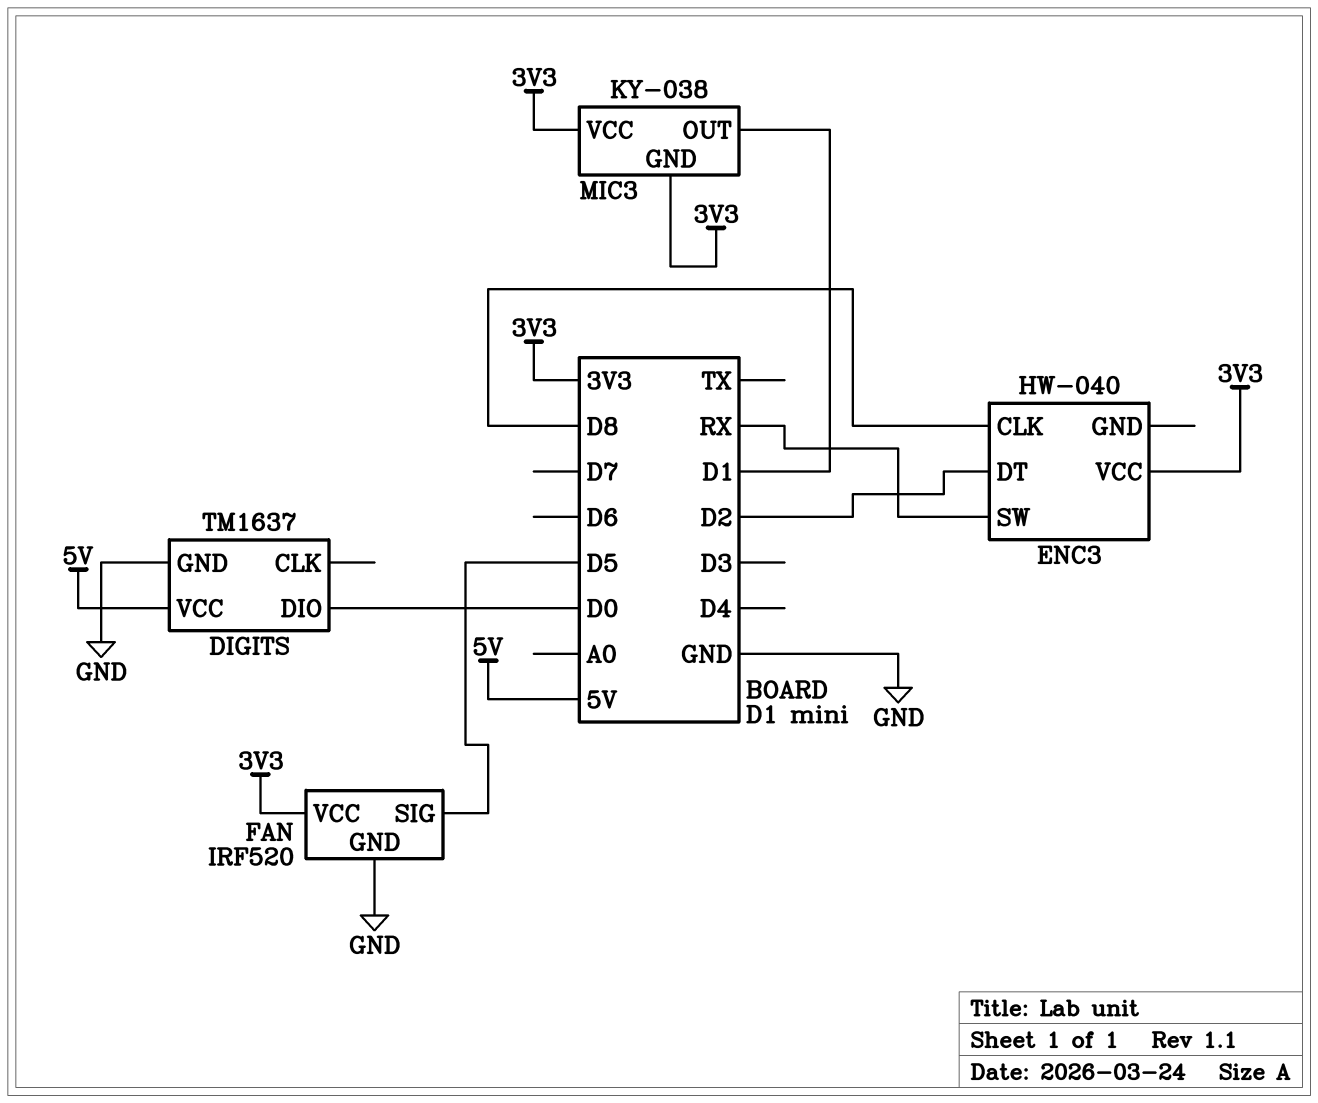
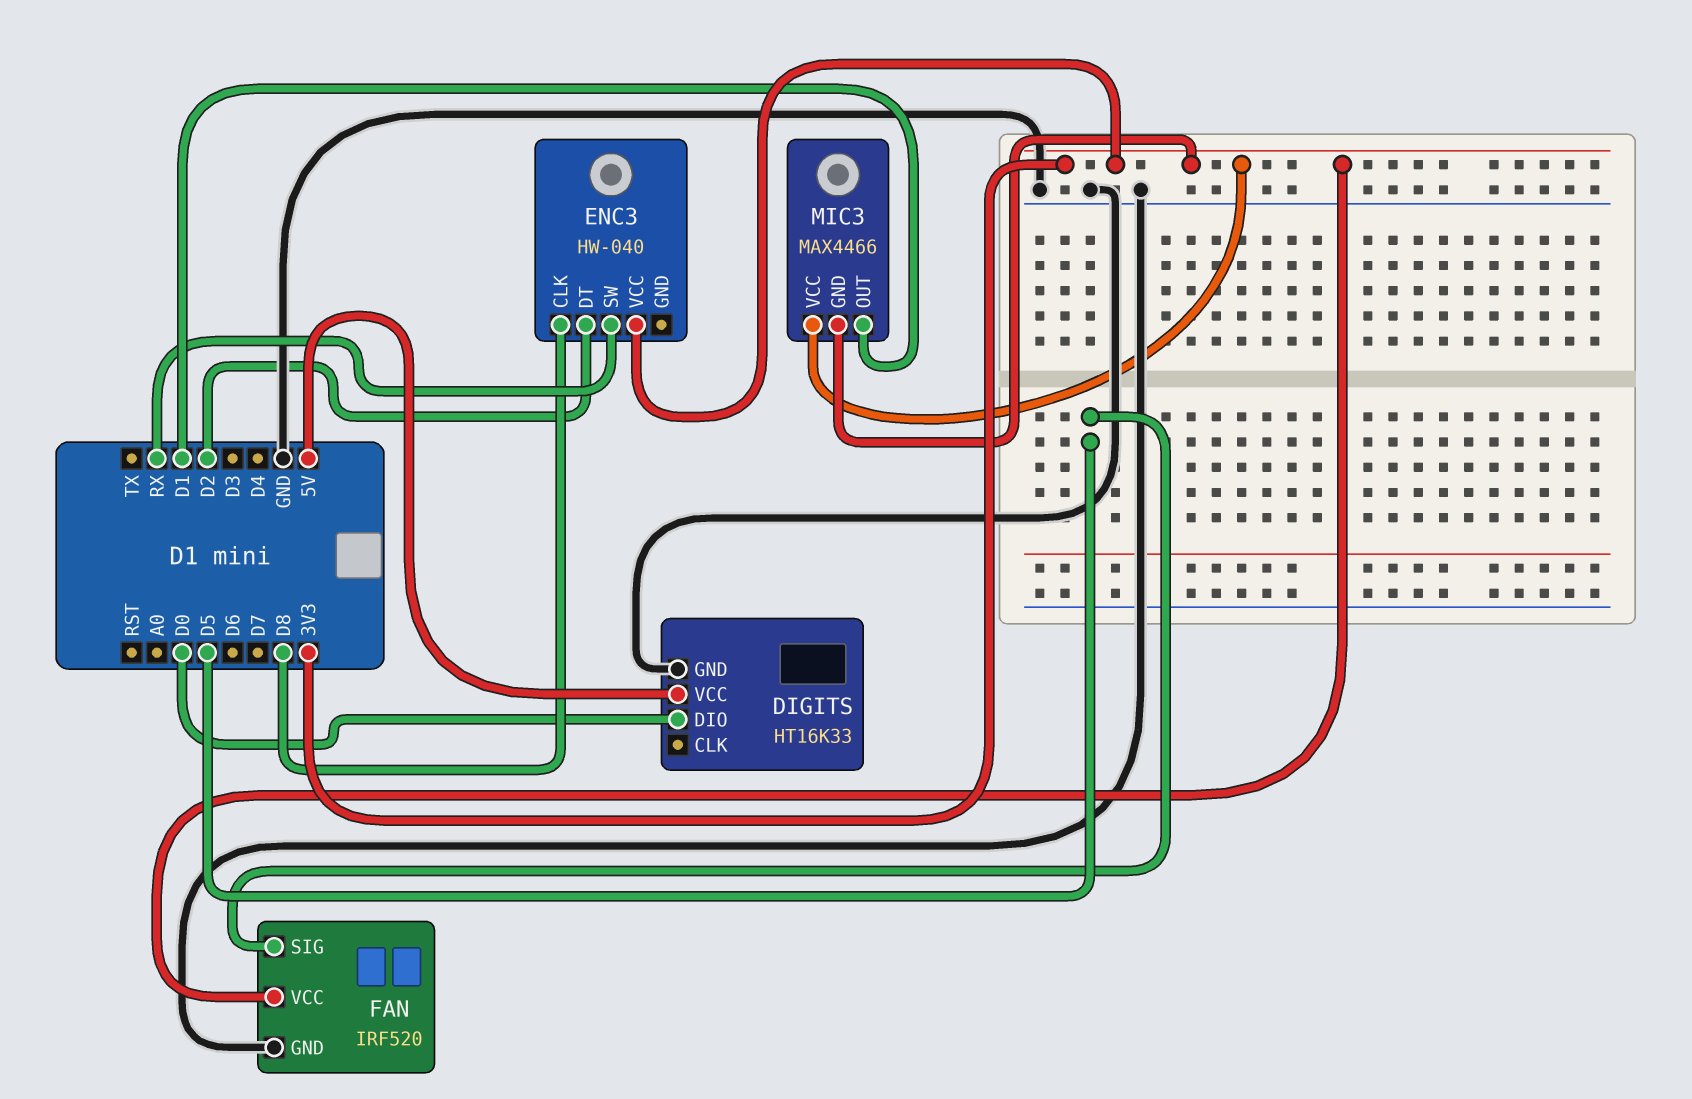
DIGITS: TM1637 -> HT16K33
MIC3: KY-038 -> MAX4466

